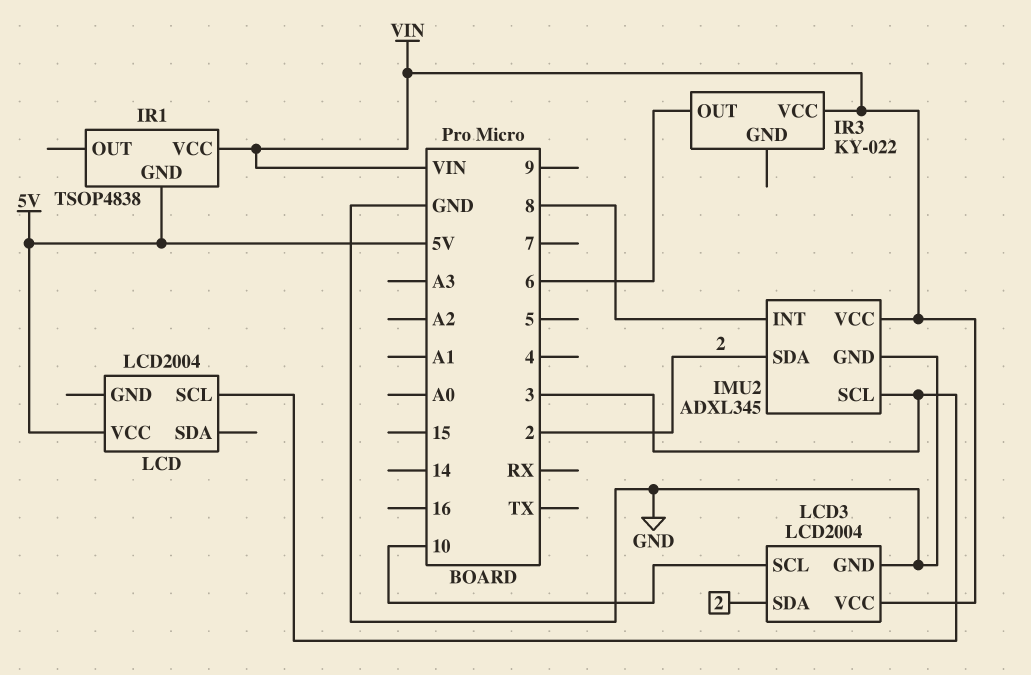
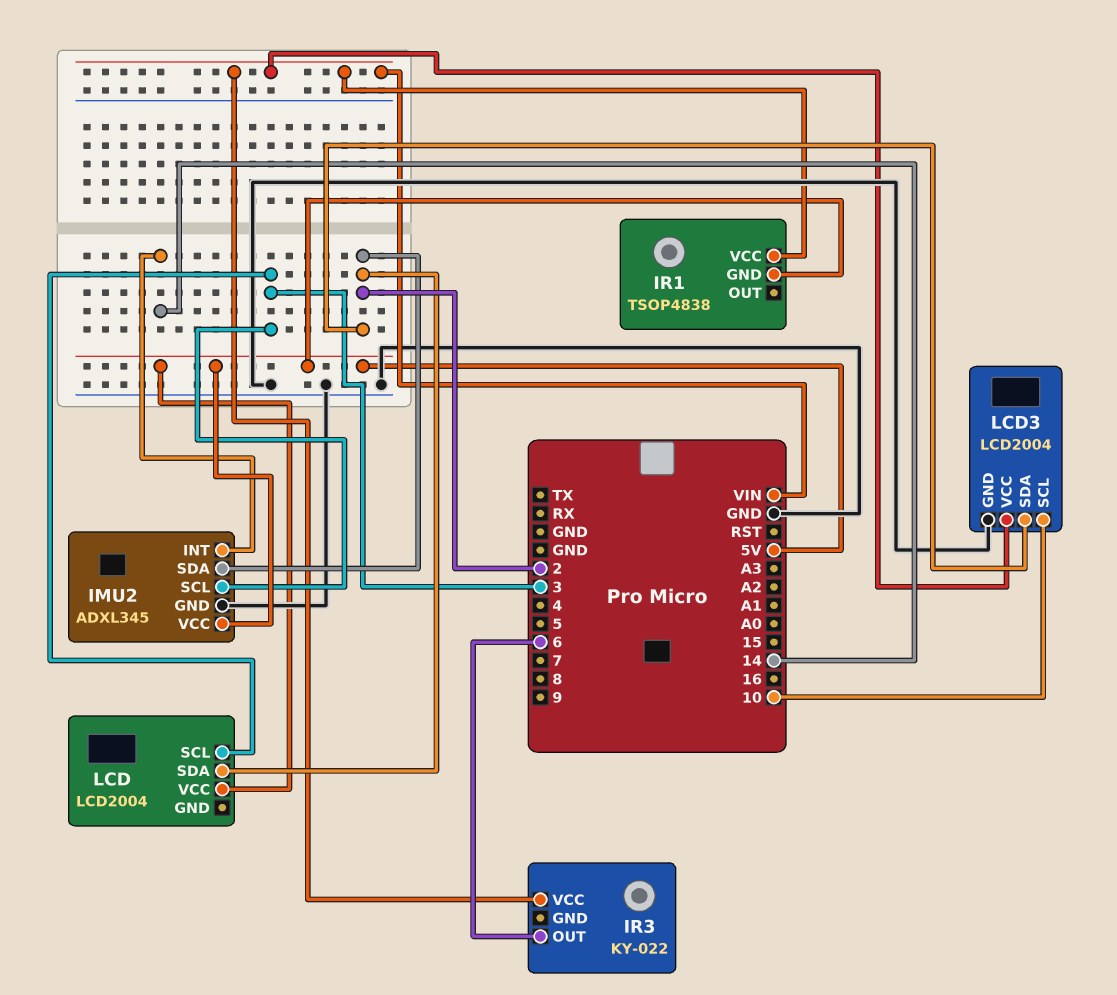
IMU2 pin INT: 8 -> 14
IMU2 pin VCC: VIN -> 5V
LCD pin SDA: none -> 2

